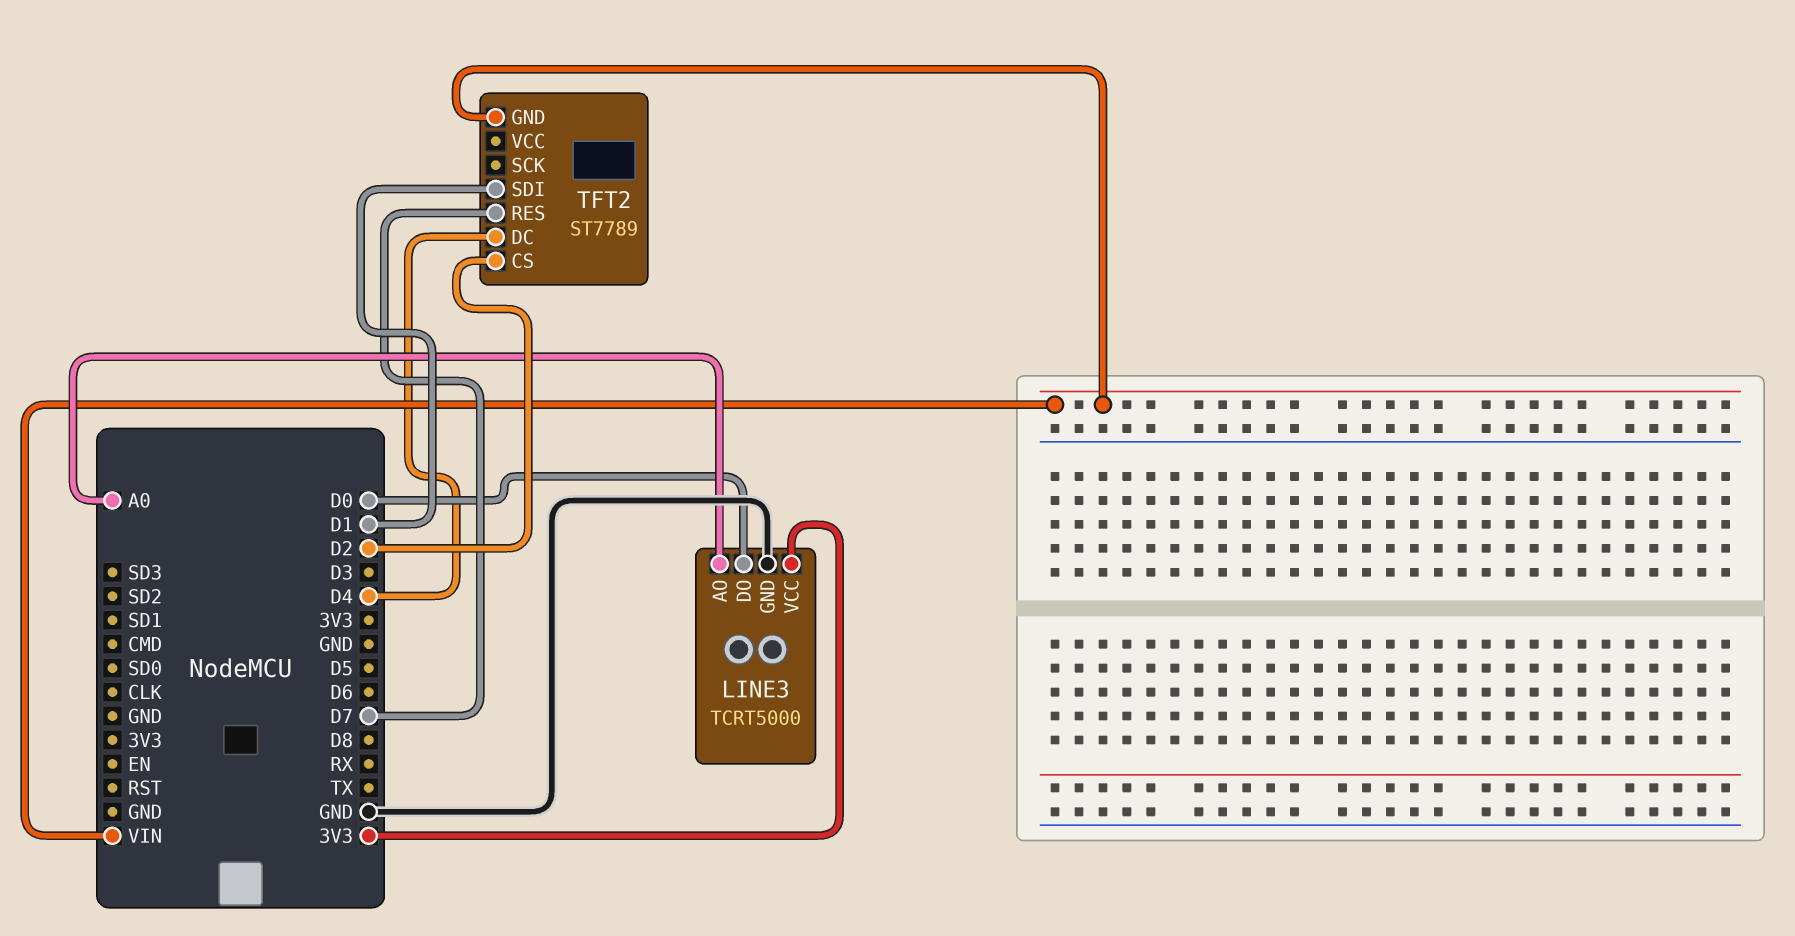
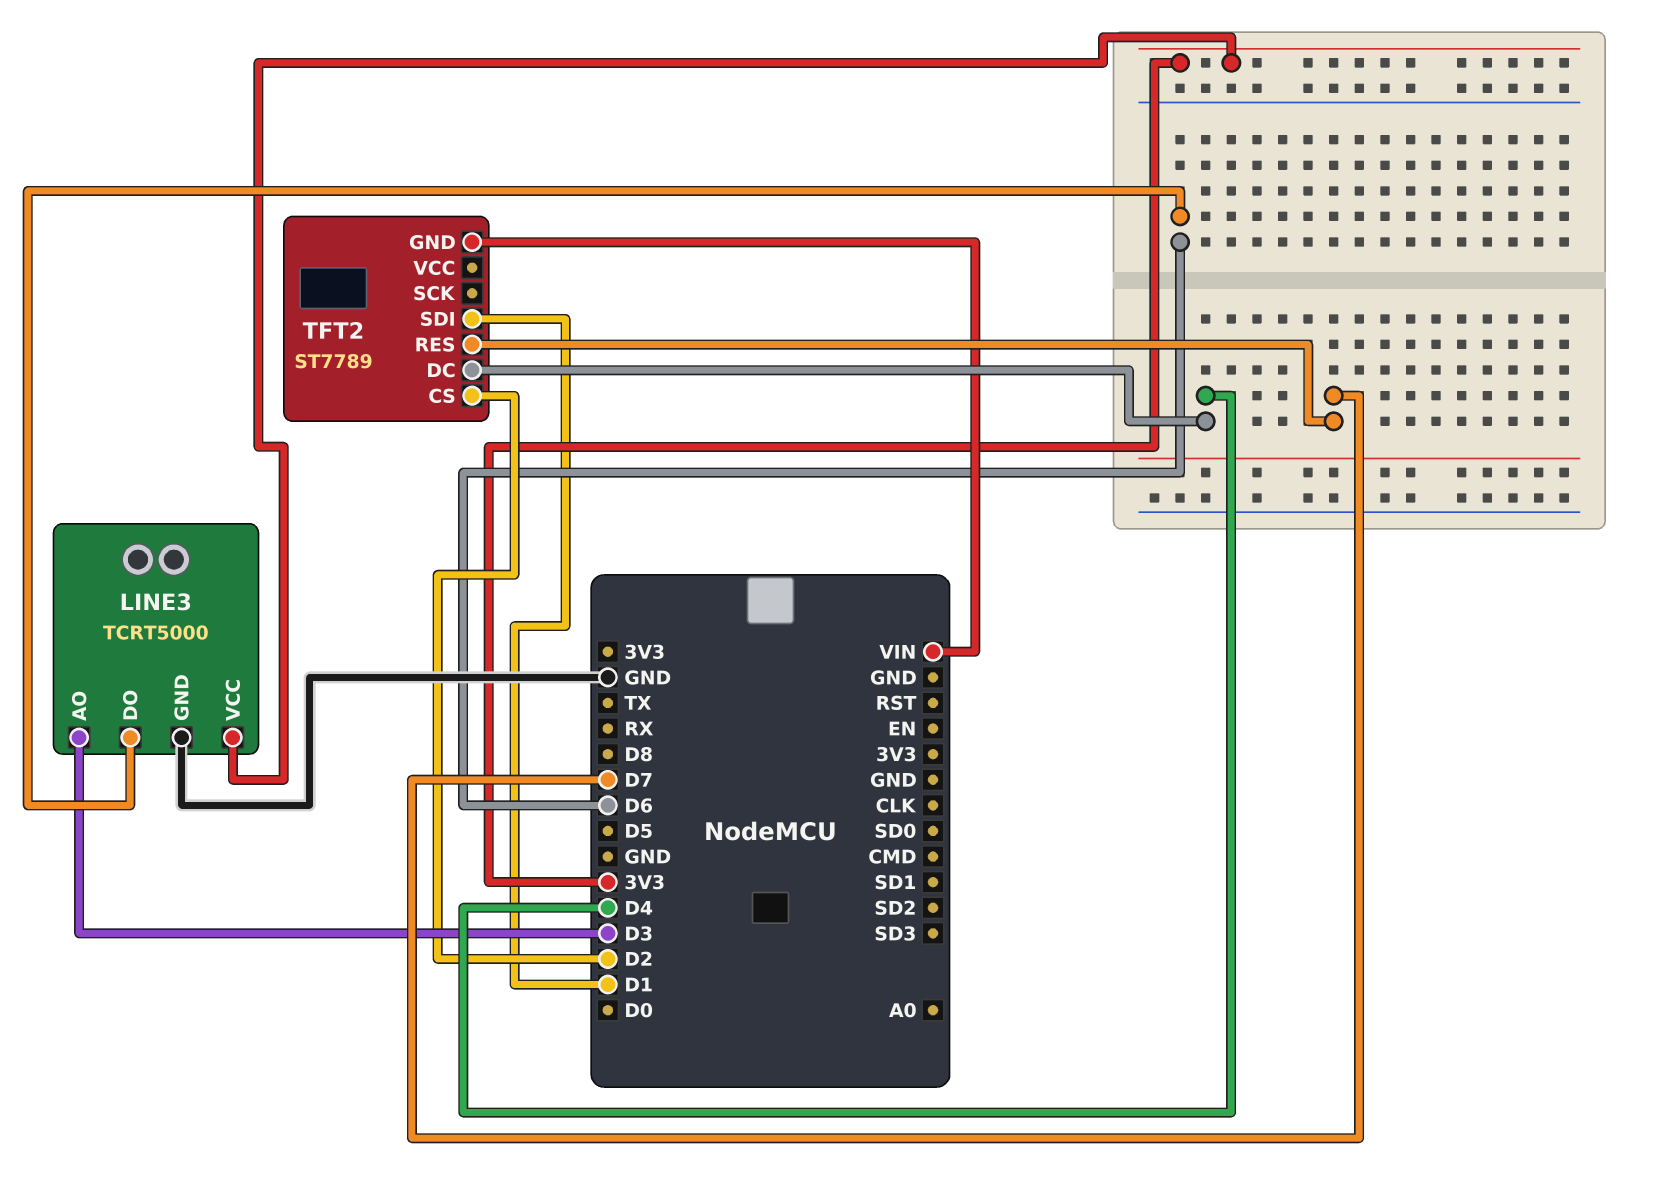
LINE3 pin AO: A0 -> D3
LINE3 pin DO: D0 -> D6

